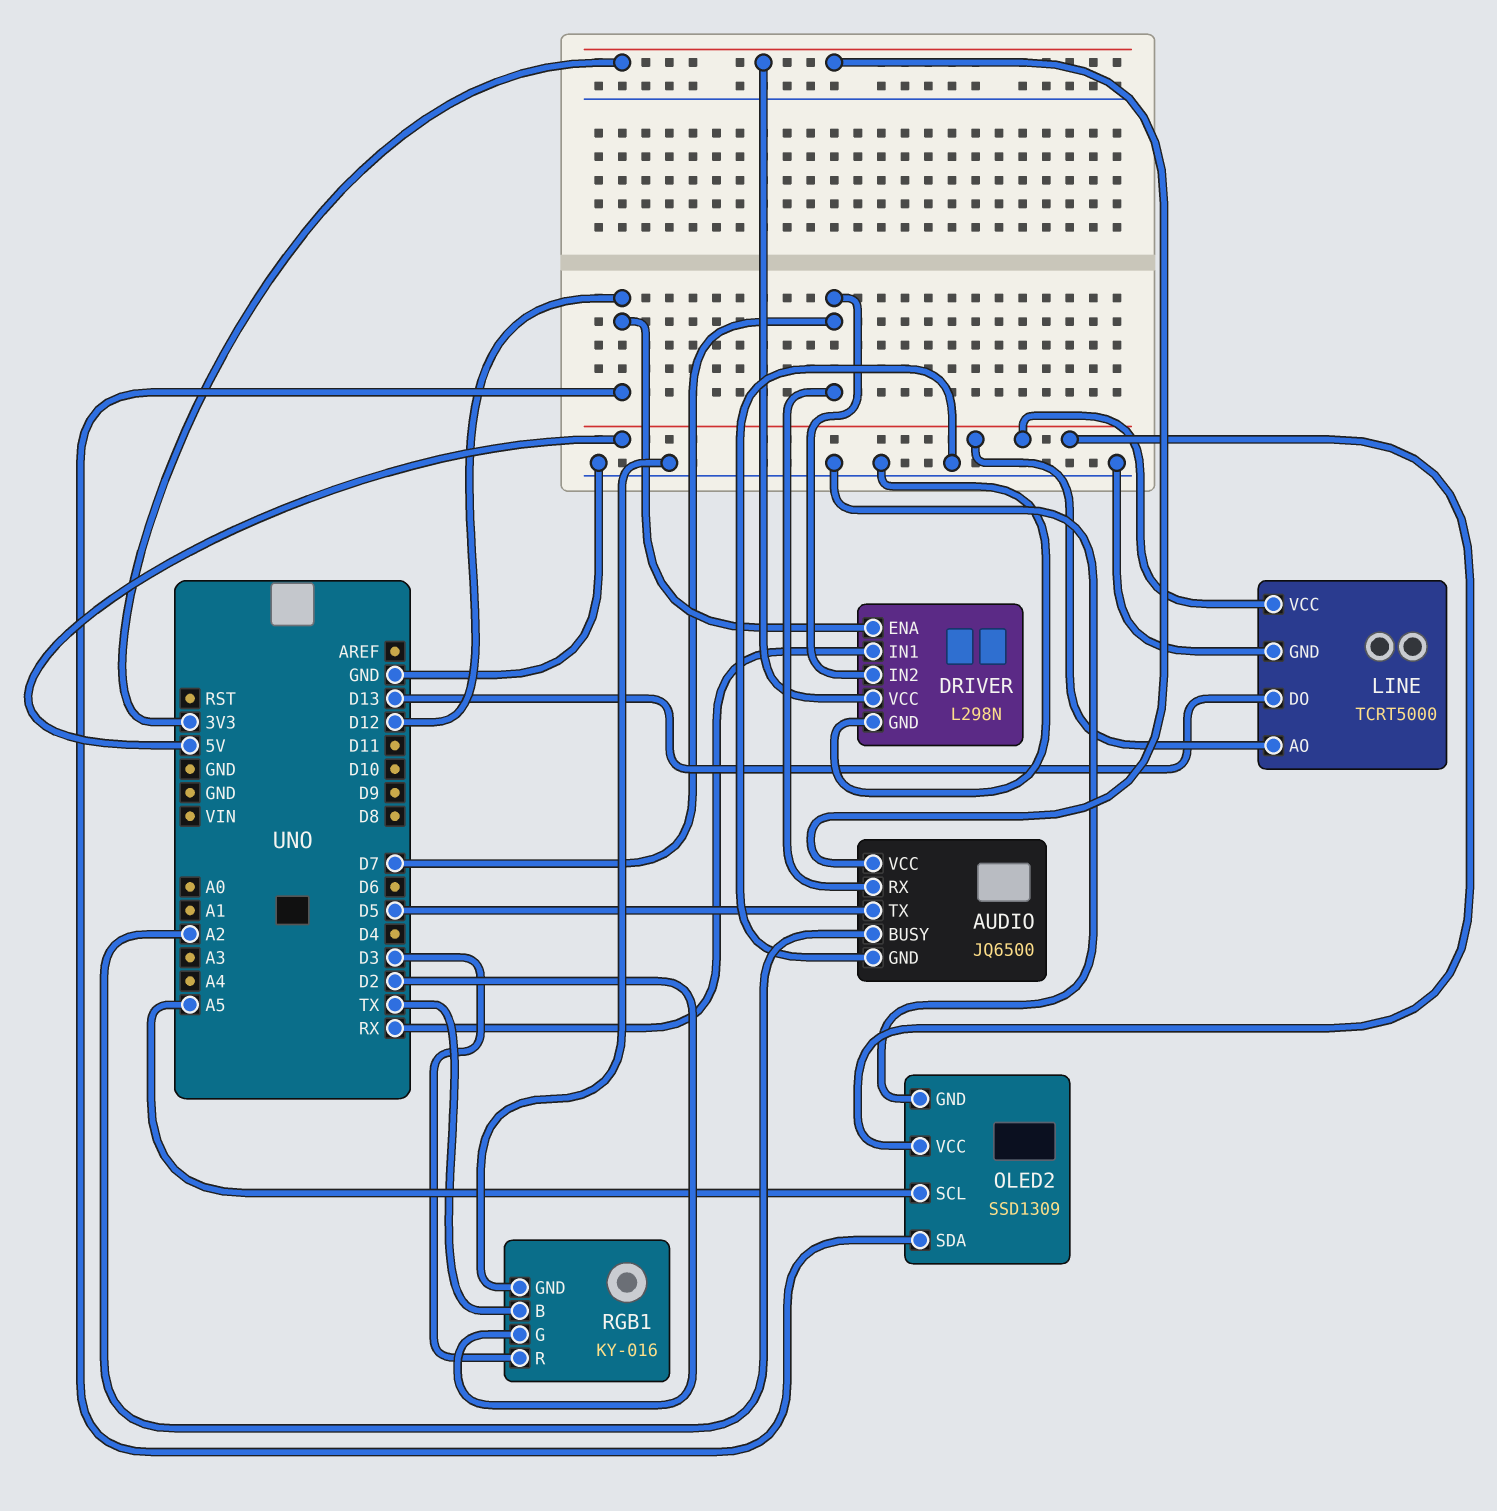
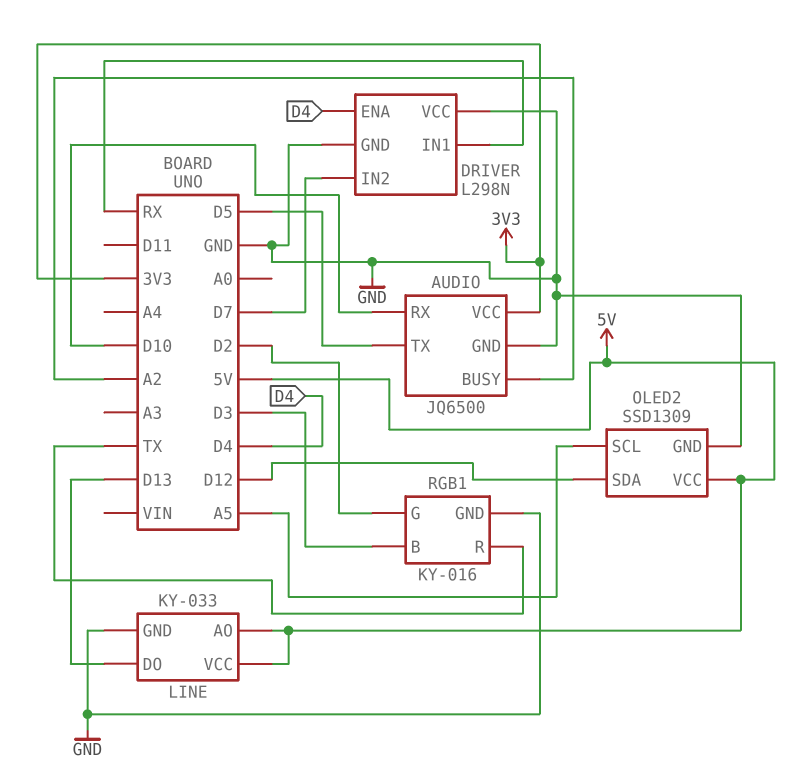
AUDIO pin RX: D7 -> D10
DRIVER pin ENA: D12 -> D4
DRIVER pin VCC: 3V3 -> GND
LINE: TCRT5000 -> KY-033
RGB1 pin B: TX -> D3
RGB1 pin R: D3 -> TX

